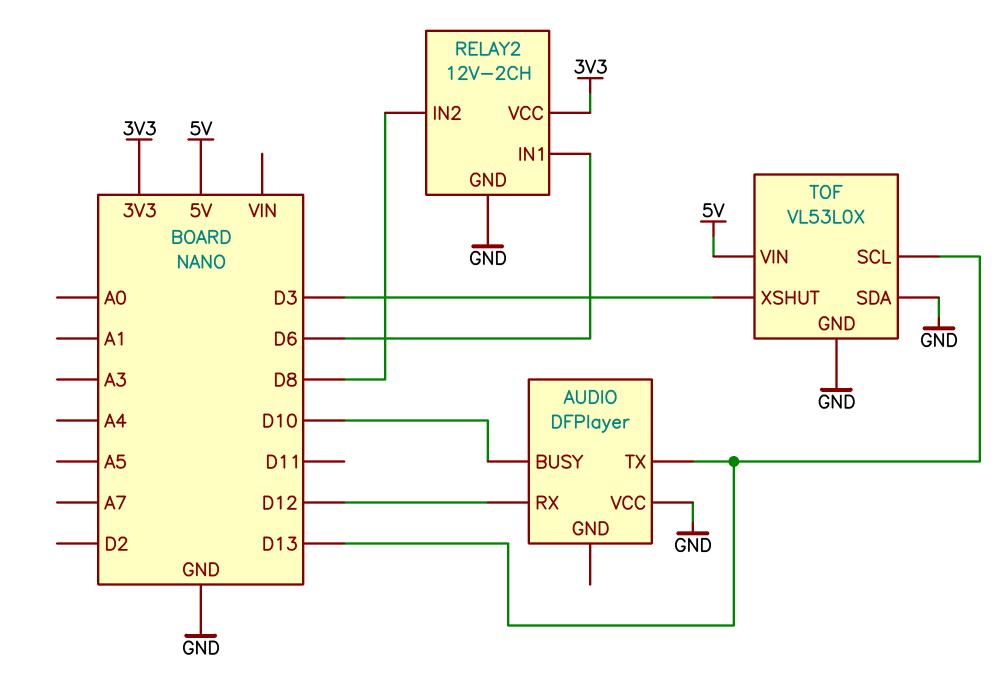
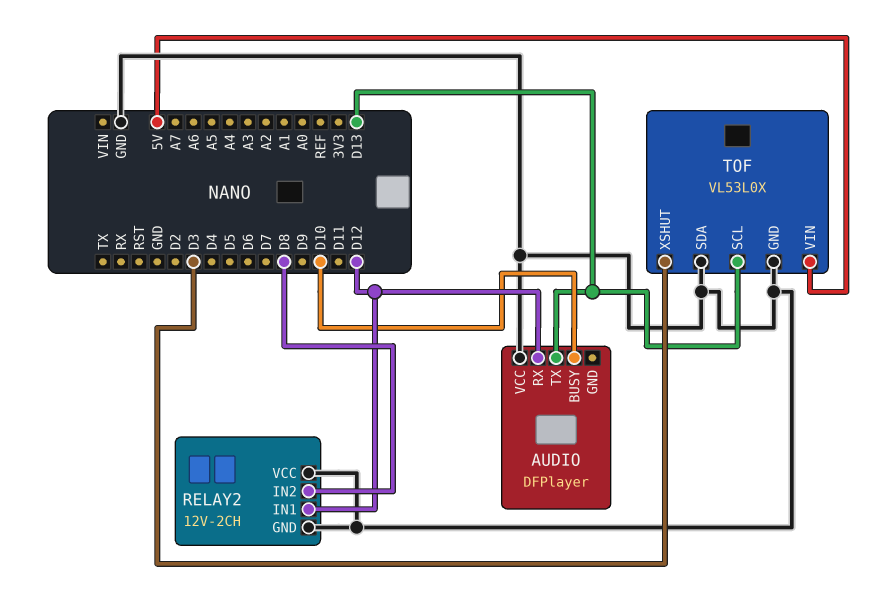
RELAY2 pin IN1: D6 -> D12
RELAY2 pin VCC: 3V3 -> GND

